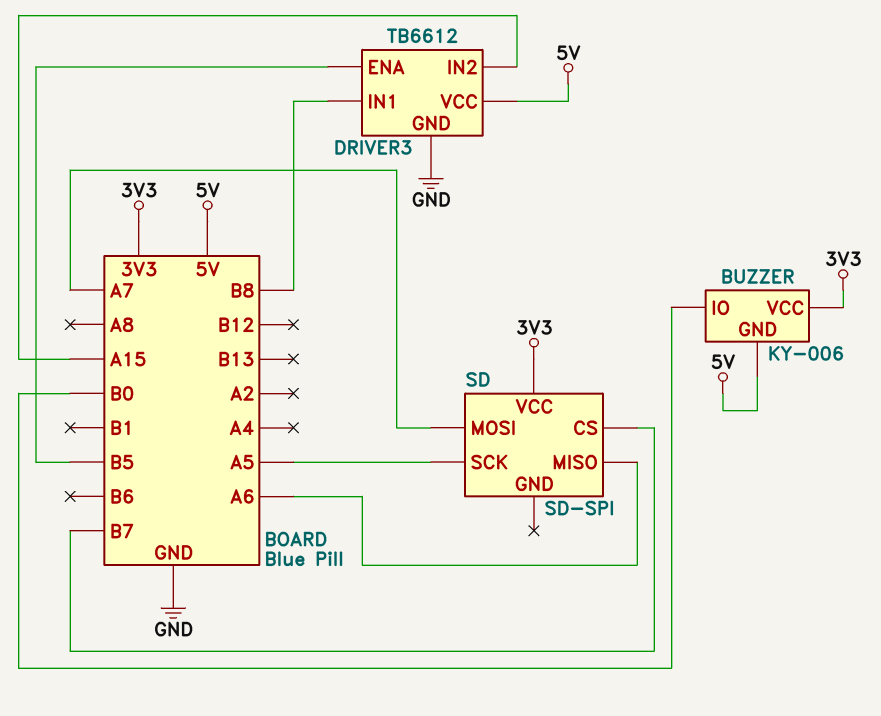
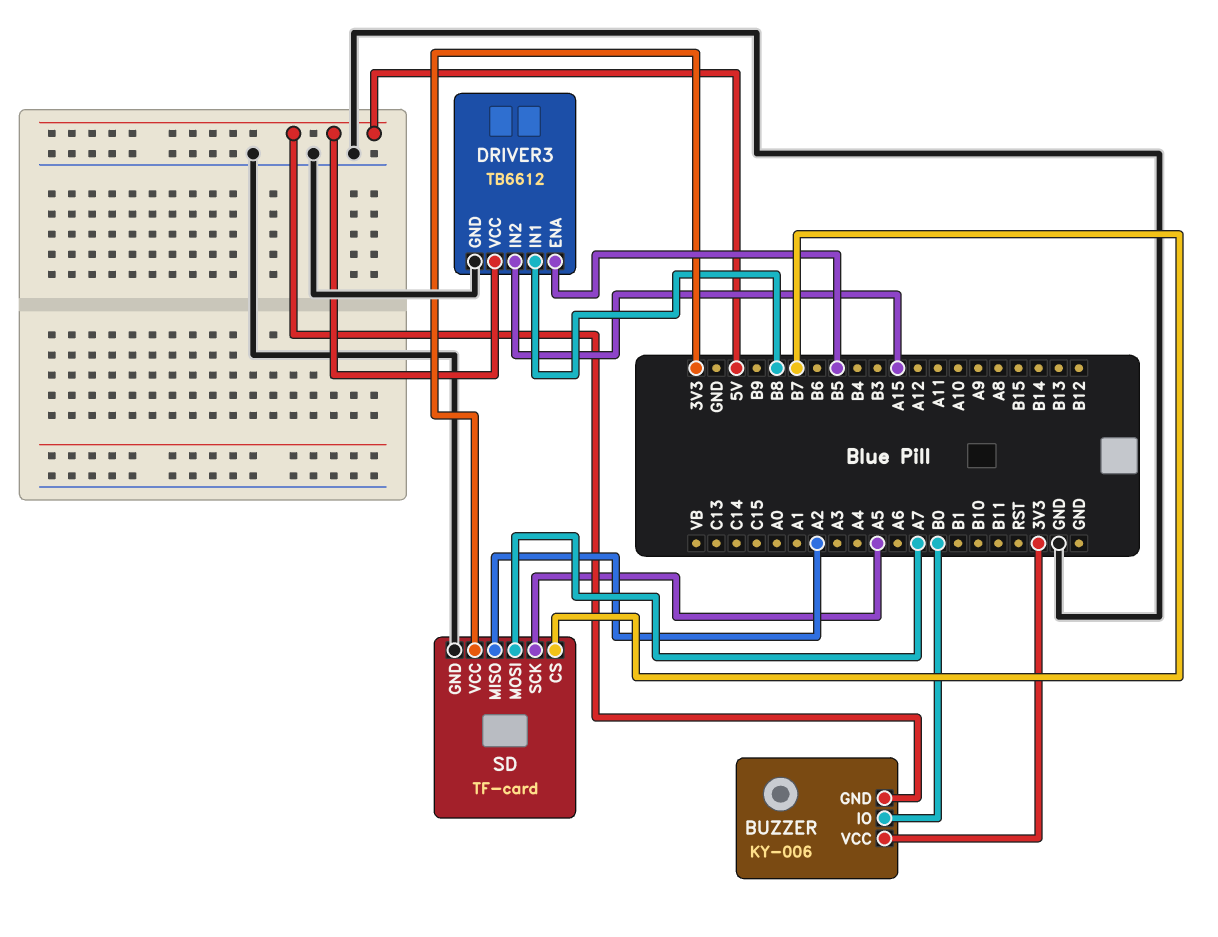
SD: SD-SPI -> TF-card
SD pin GND: none -> GND
SD pin MISO: A6 -> A2

